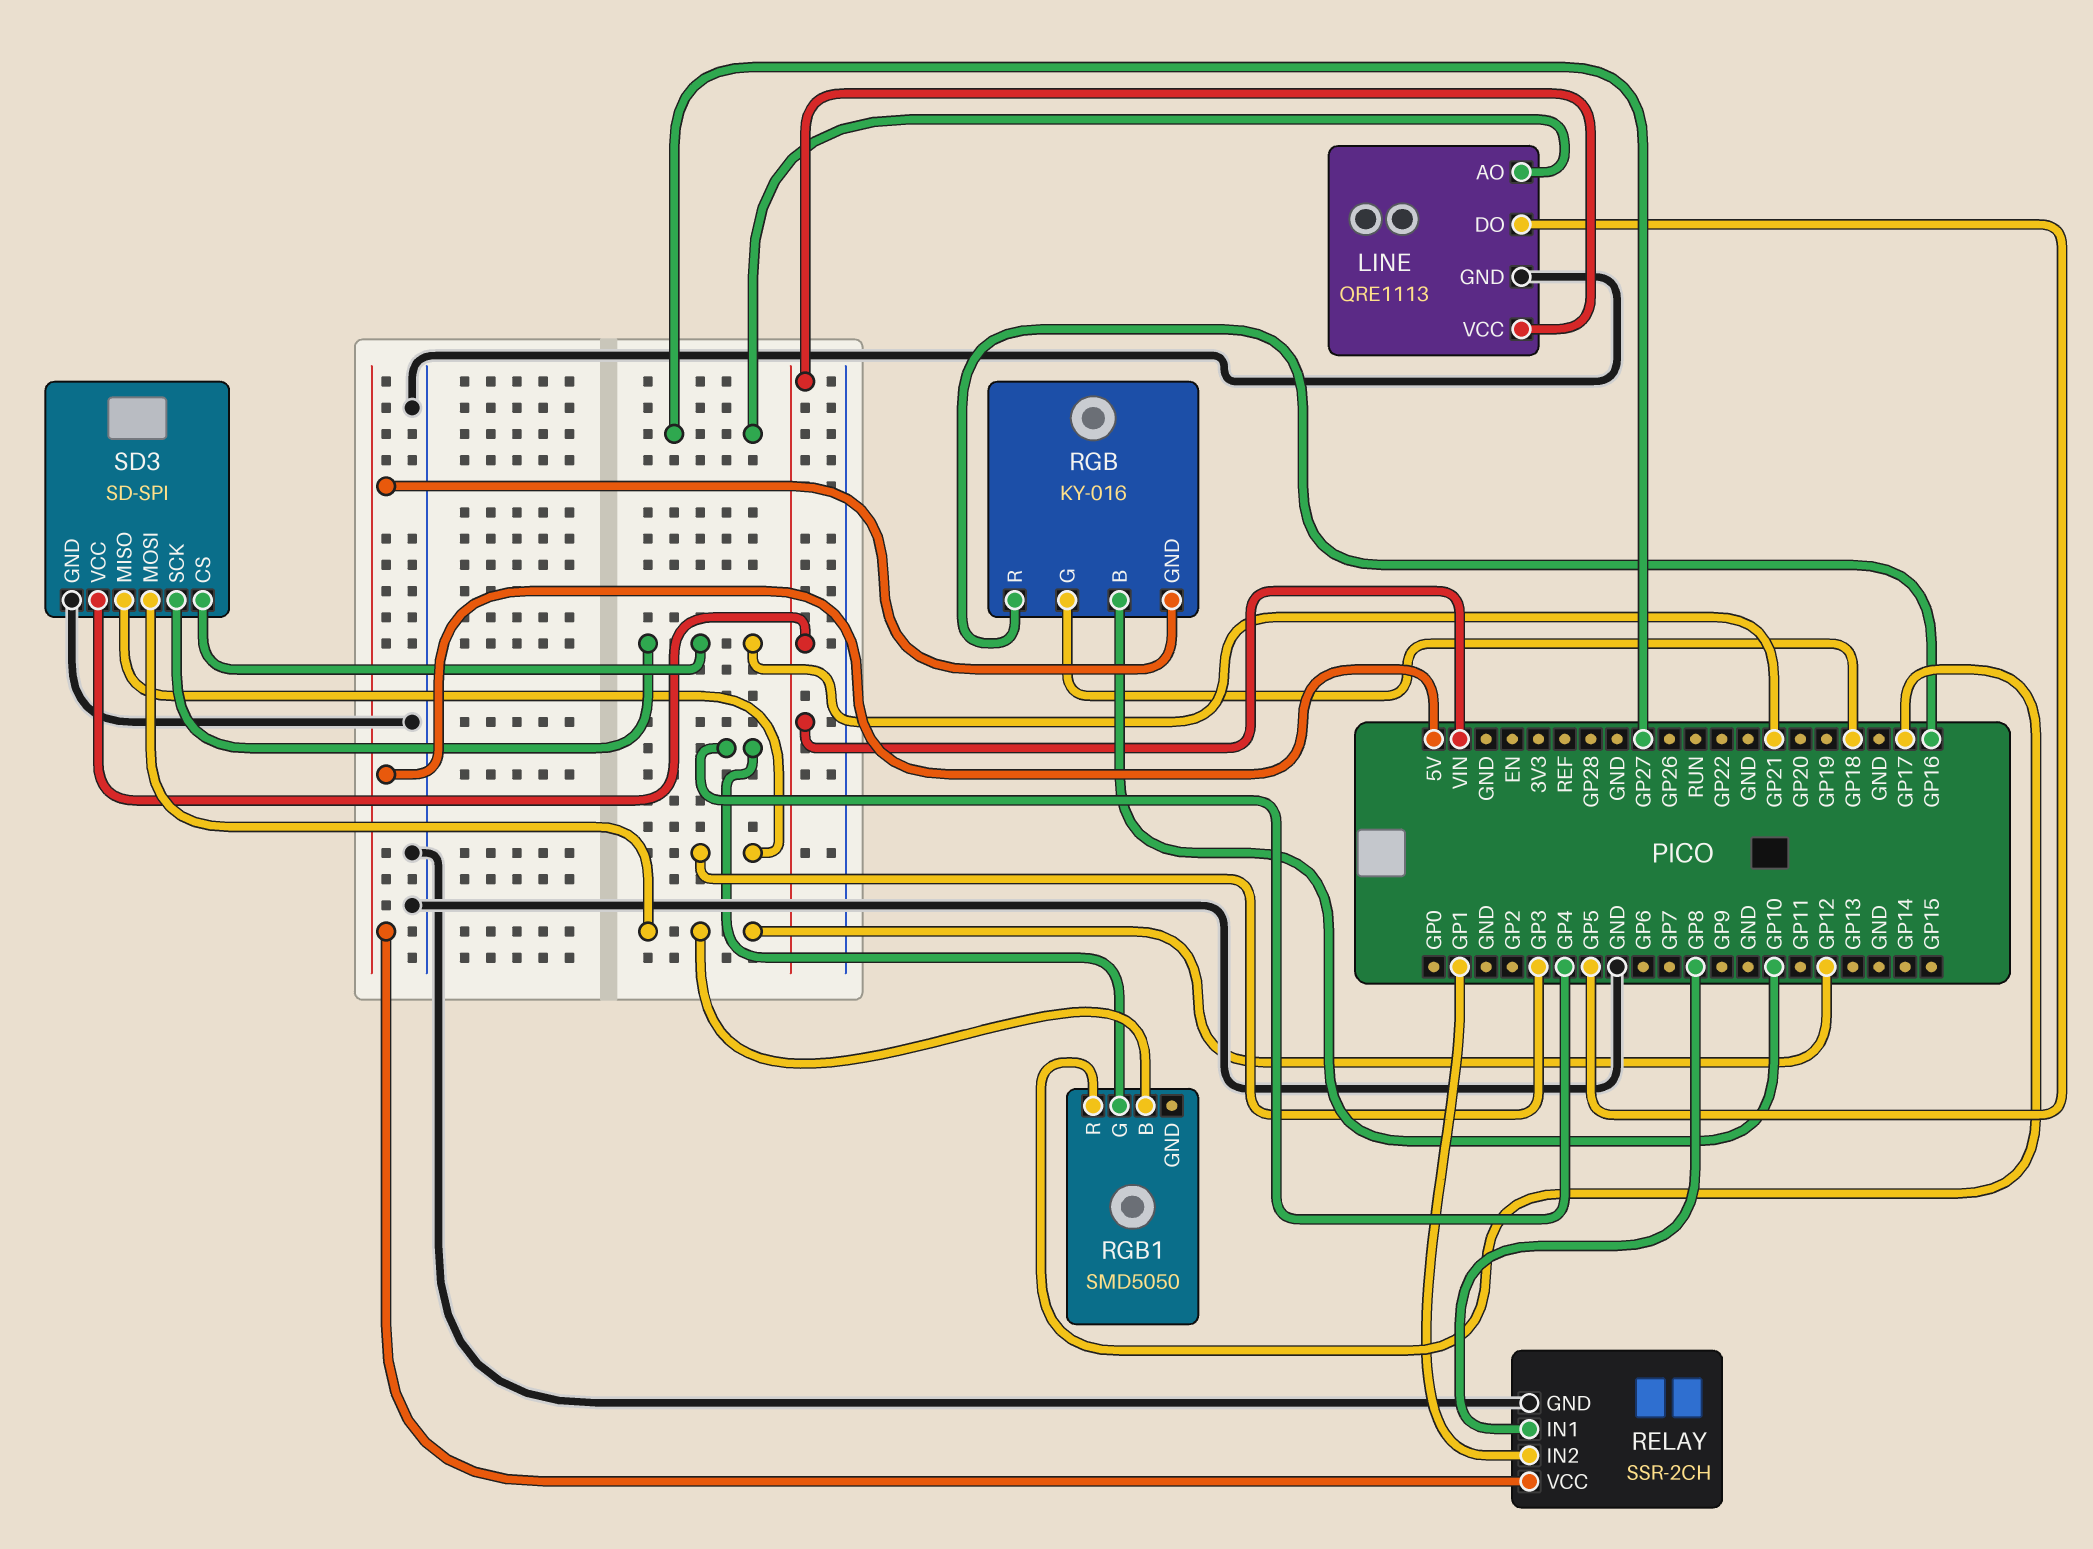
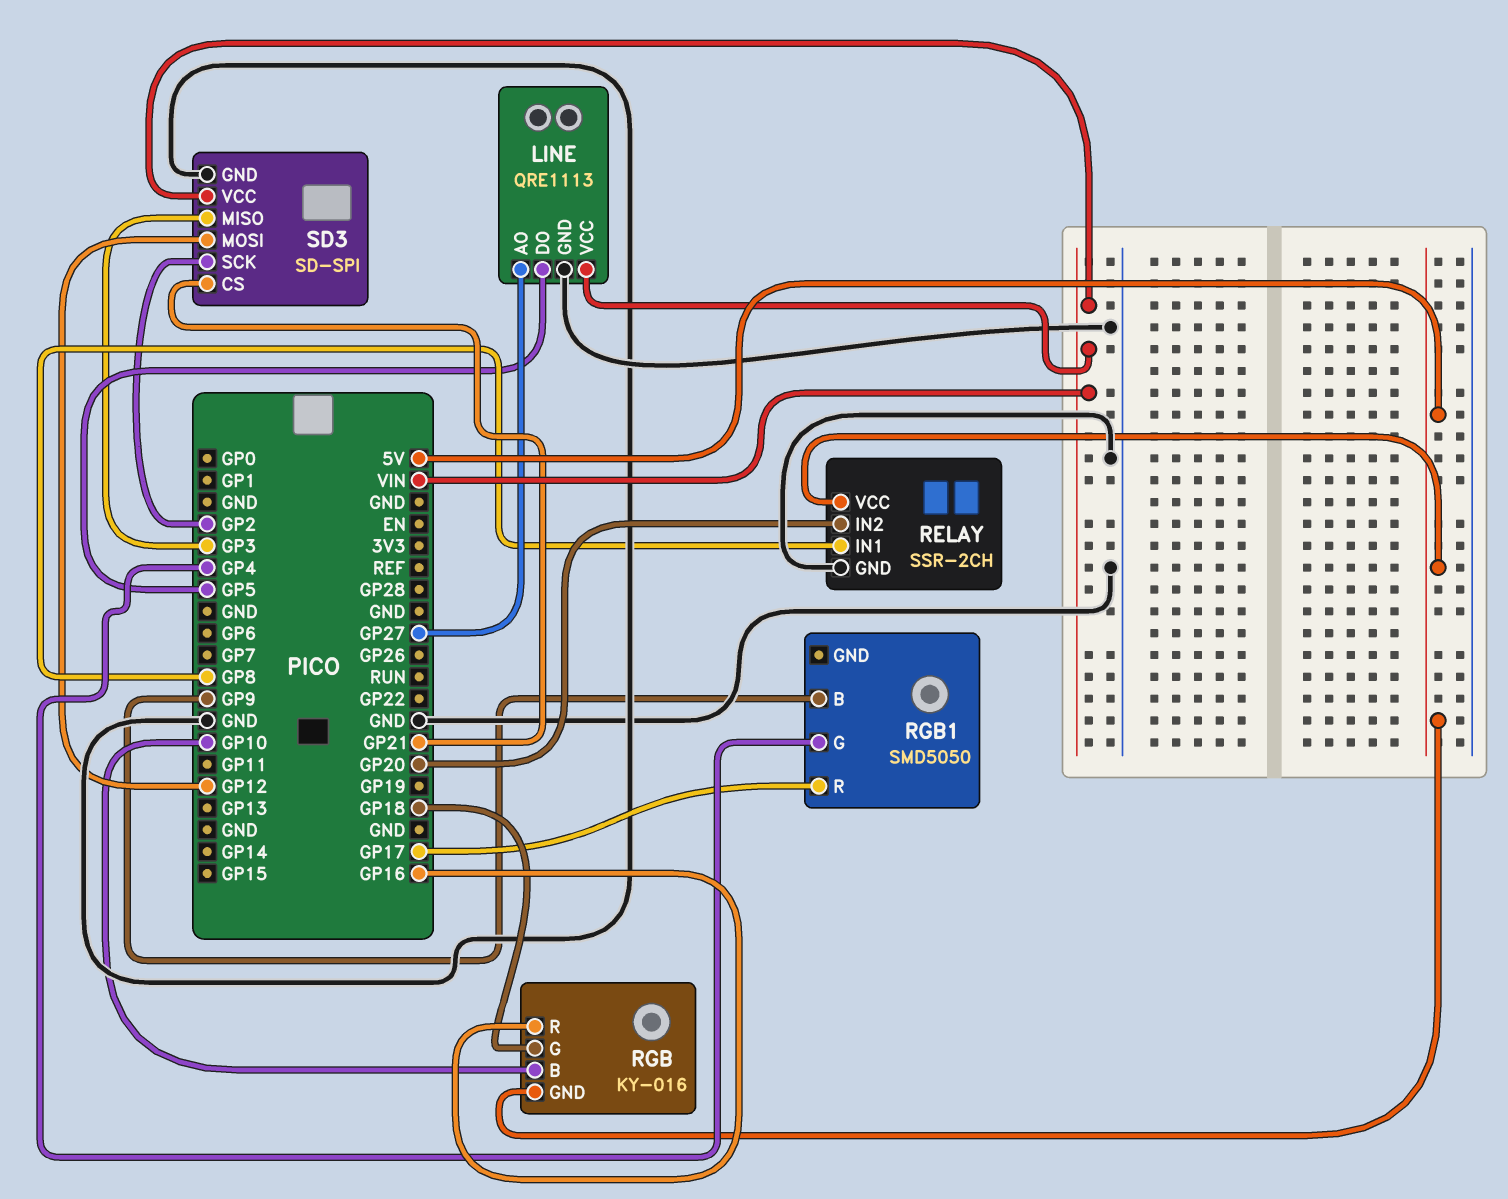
RELAY pin IN2: GP1 -> GP20
RGB1 pin B: GP12 -> GP9
SD3 pin SCK: GP21 -> GP2

